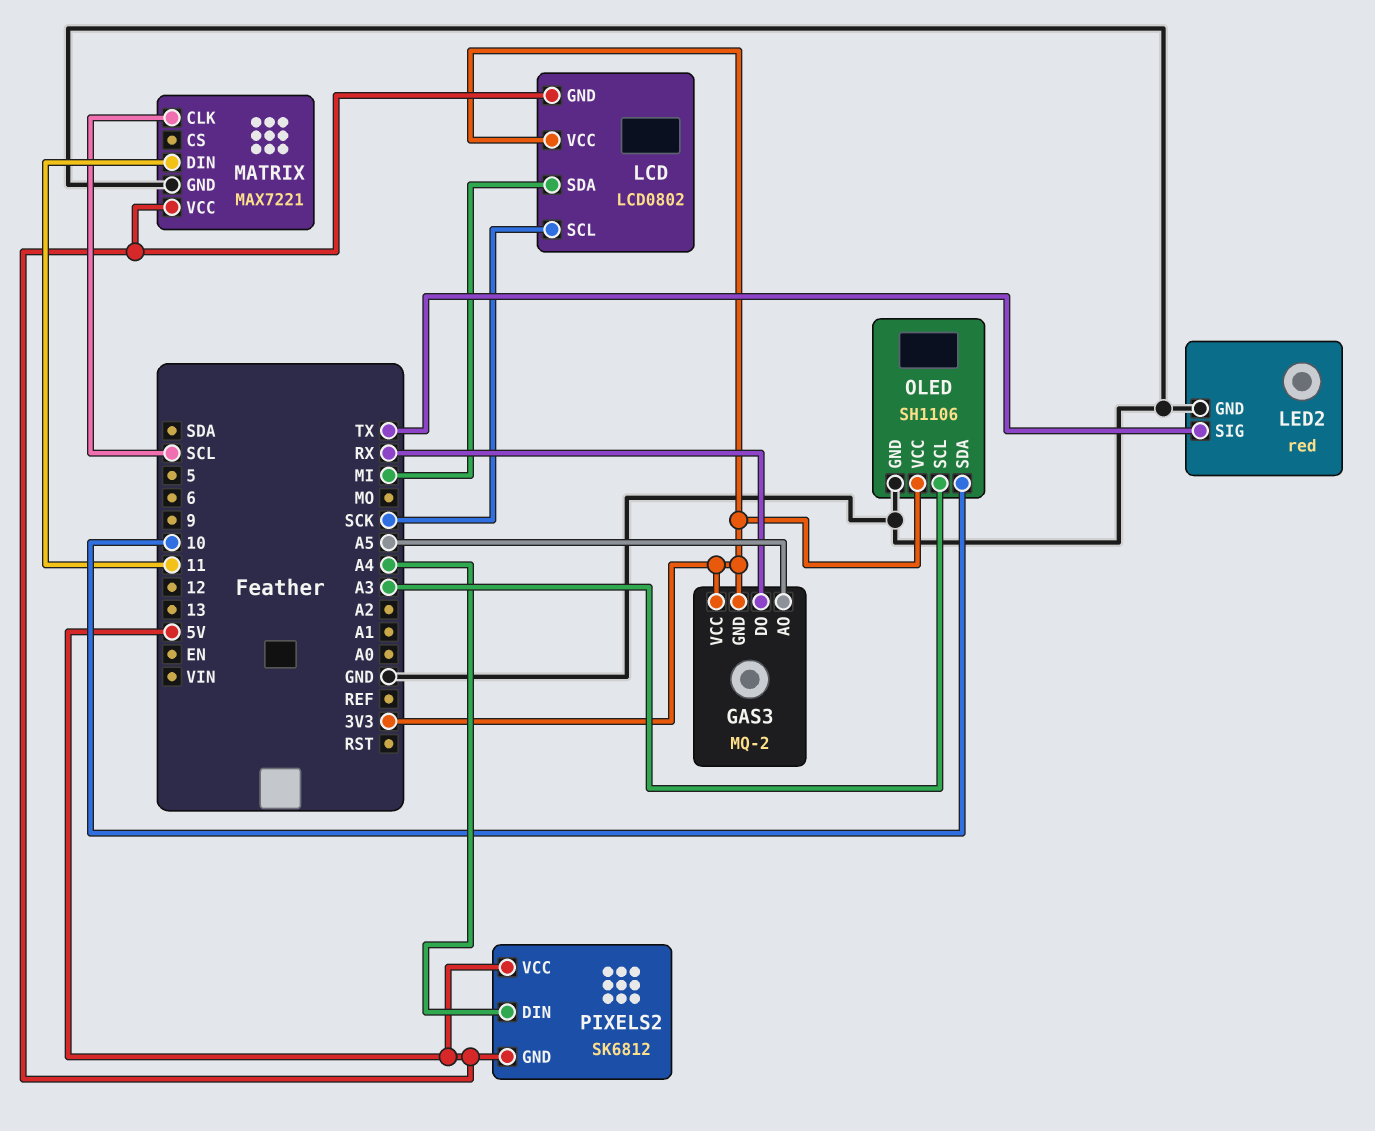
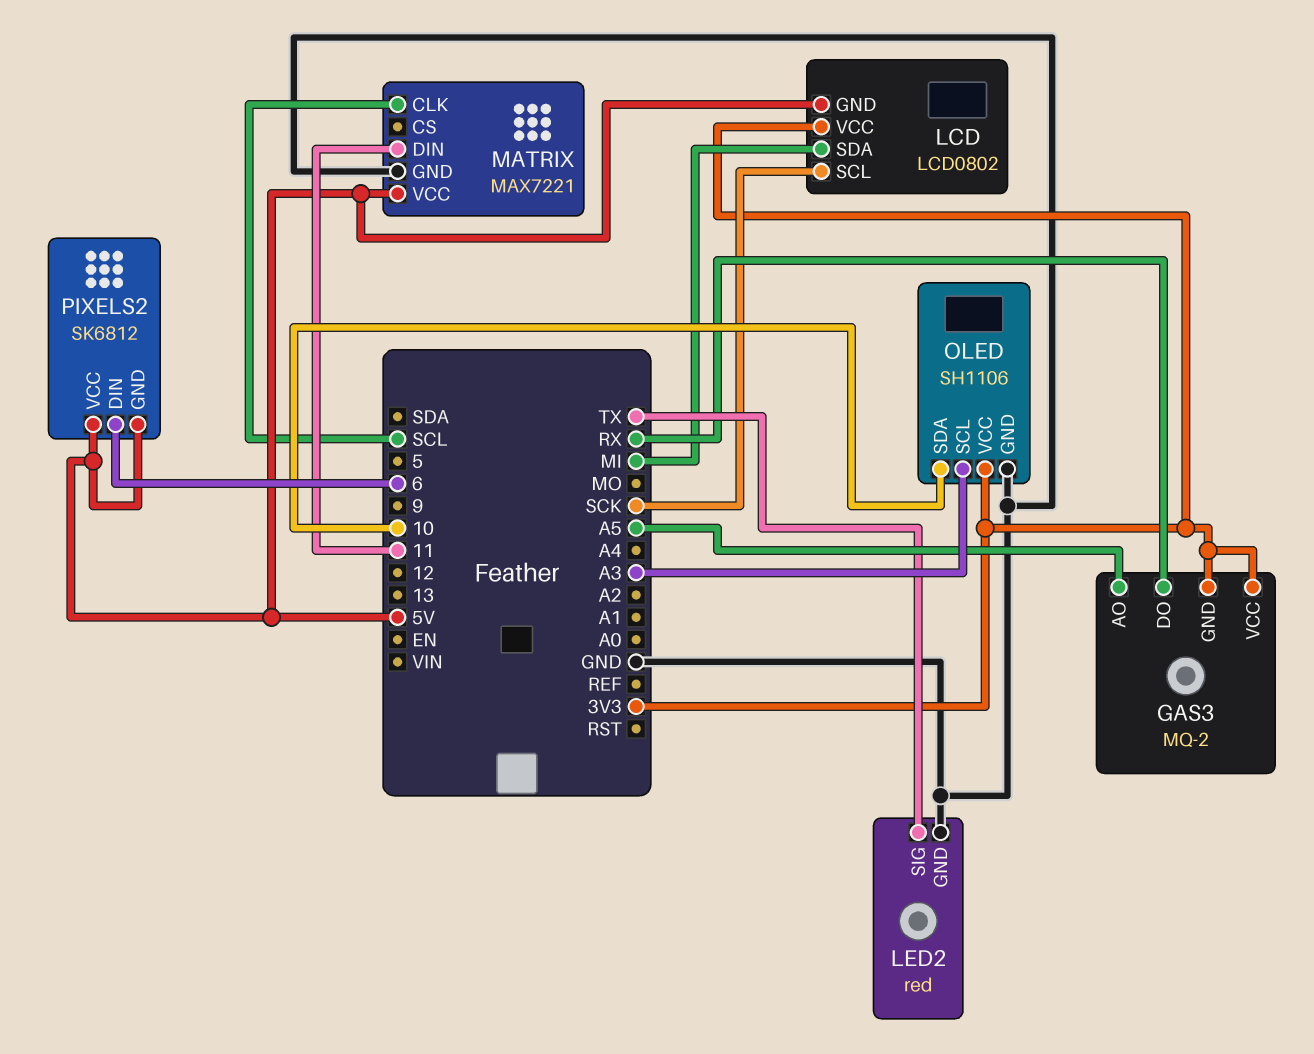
PIXELS2 pin DIN: A4 -> 6

